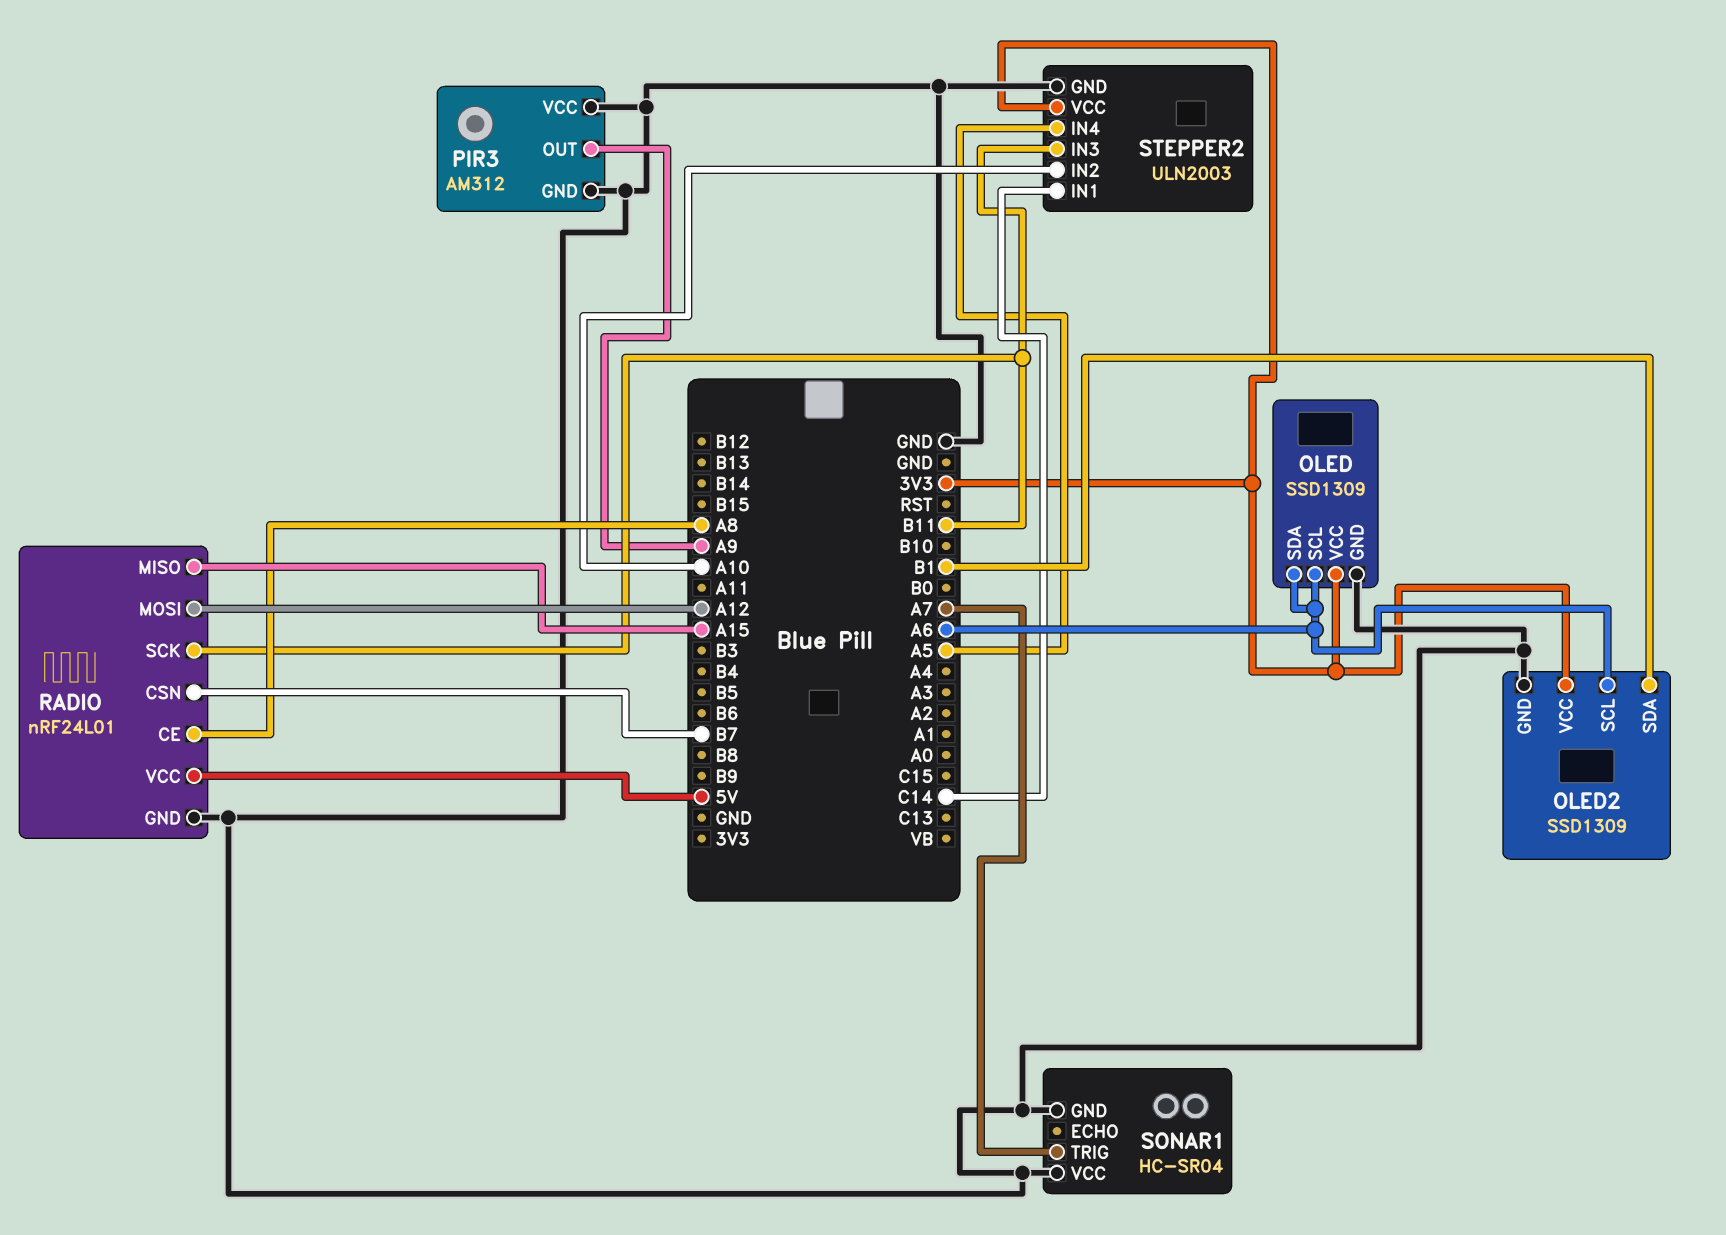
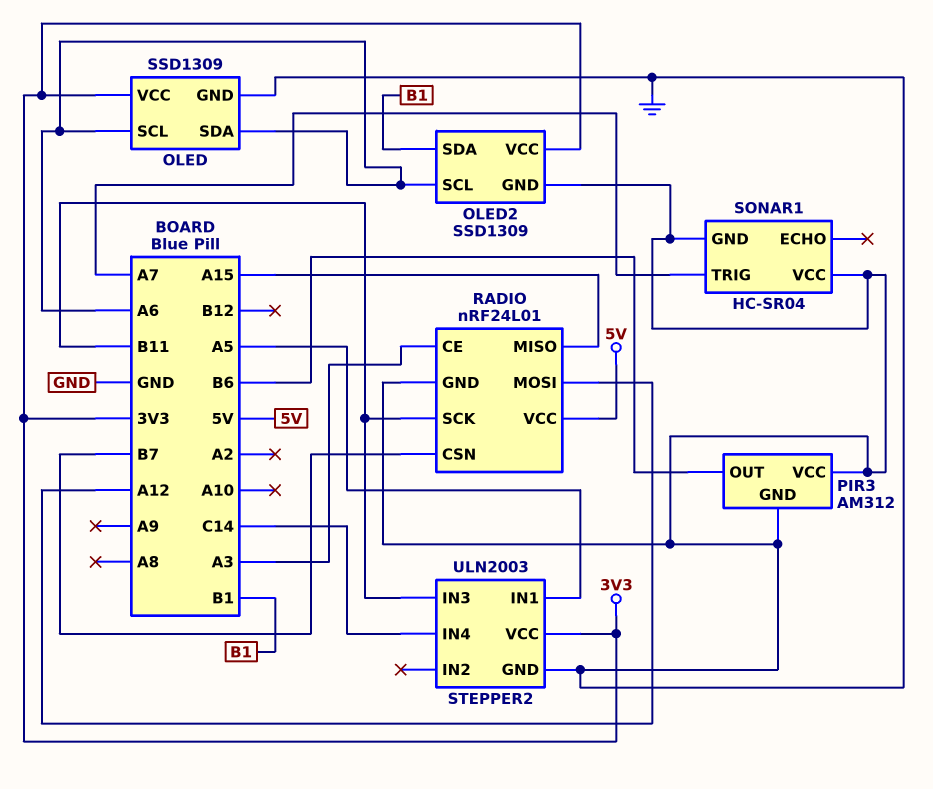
PIR3 pin OUT: A9 -> B6
RADIO pin CE: A8 -> A3
STEPPER2 pin IN1: C14 -> A5
STEPPER2 pin IN2: A10 -> none
STEPPER2 pin IN4: A5 -> C14

